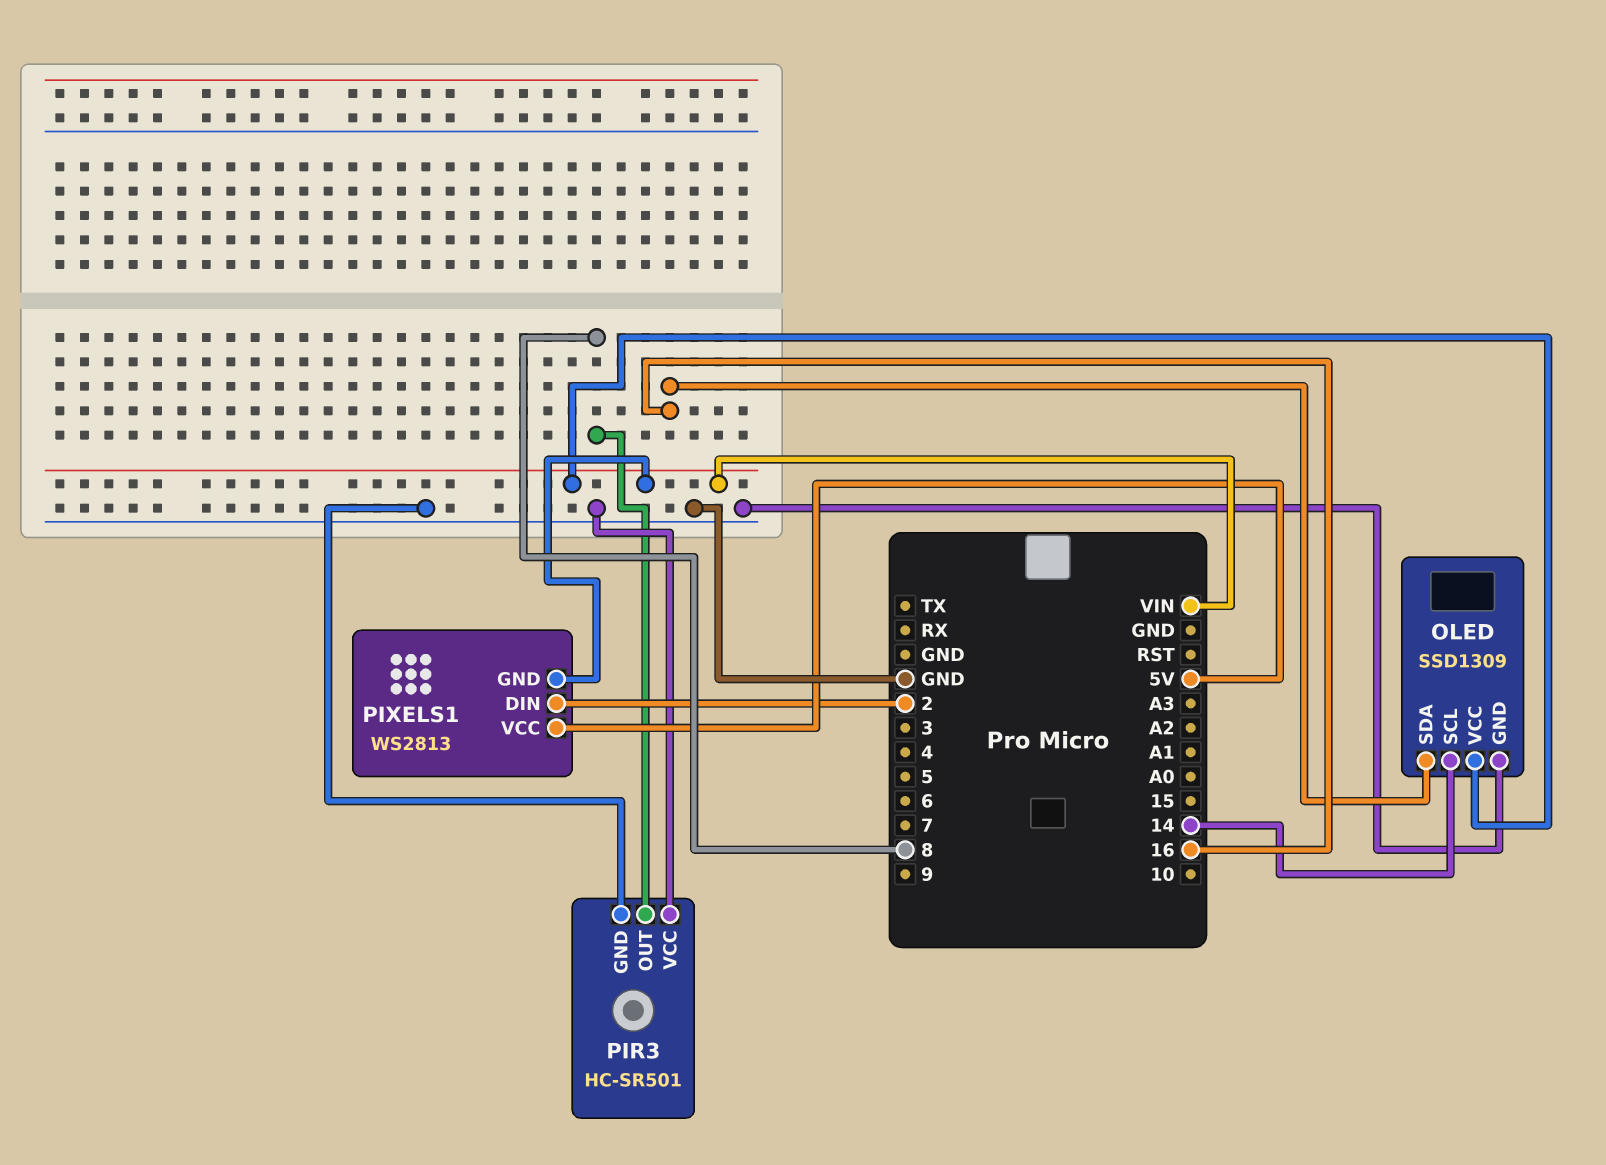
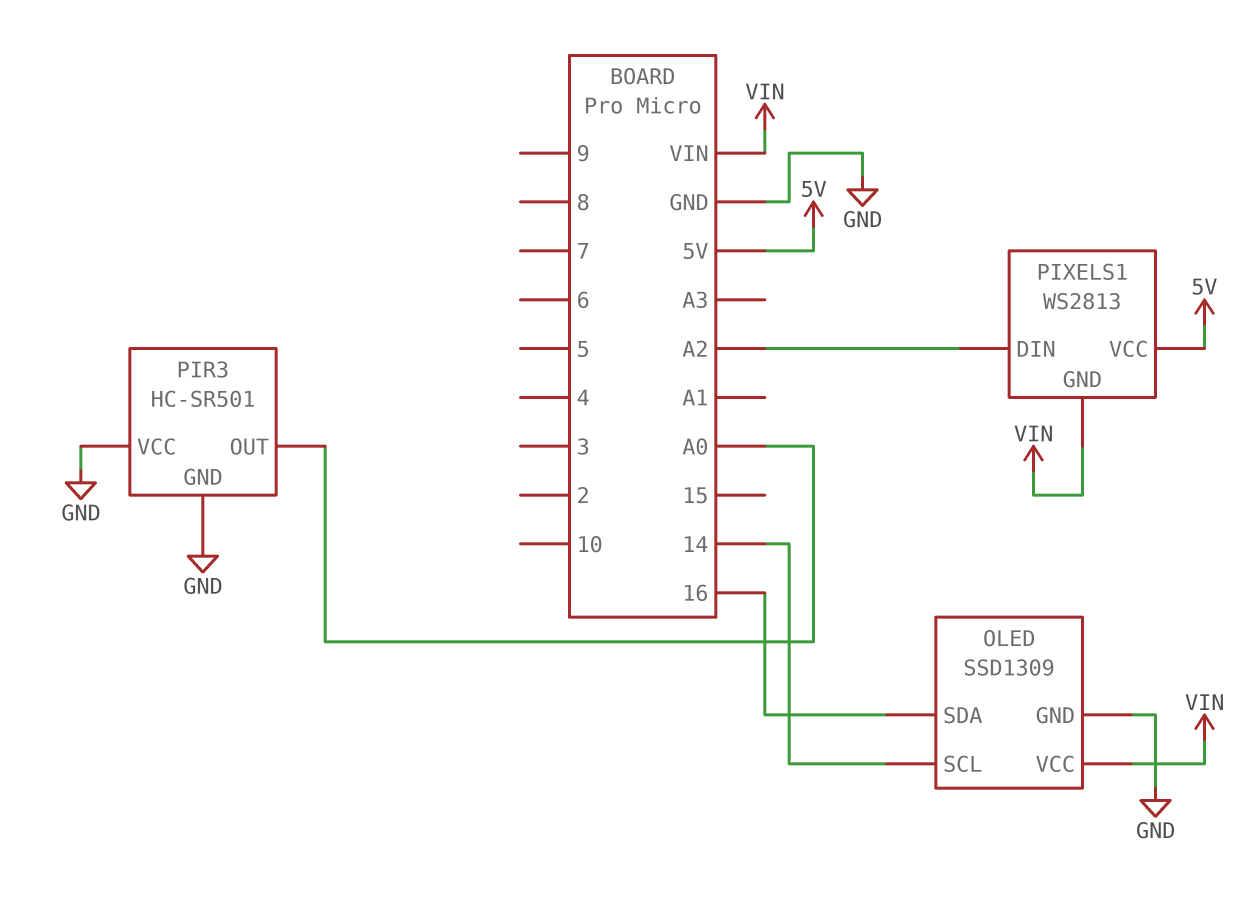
PIR3 pin OUT: 8 -> A0
PIXELS1 pin DIN: 2 -> A2

